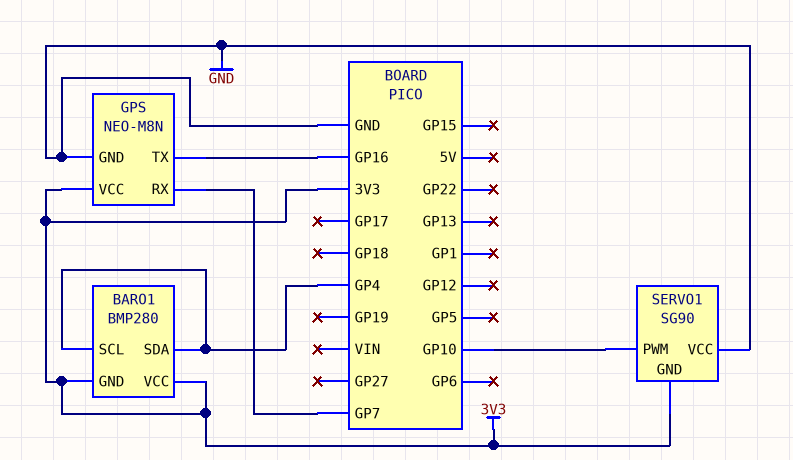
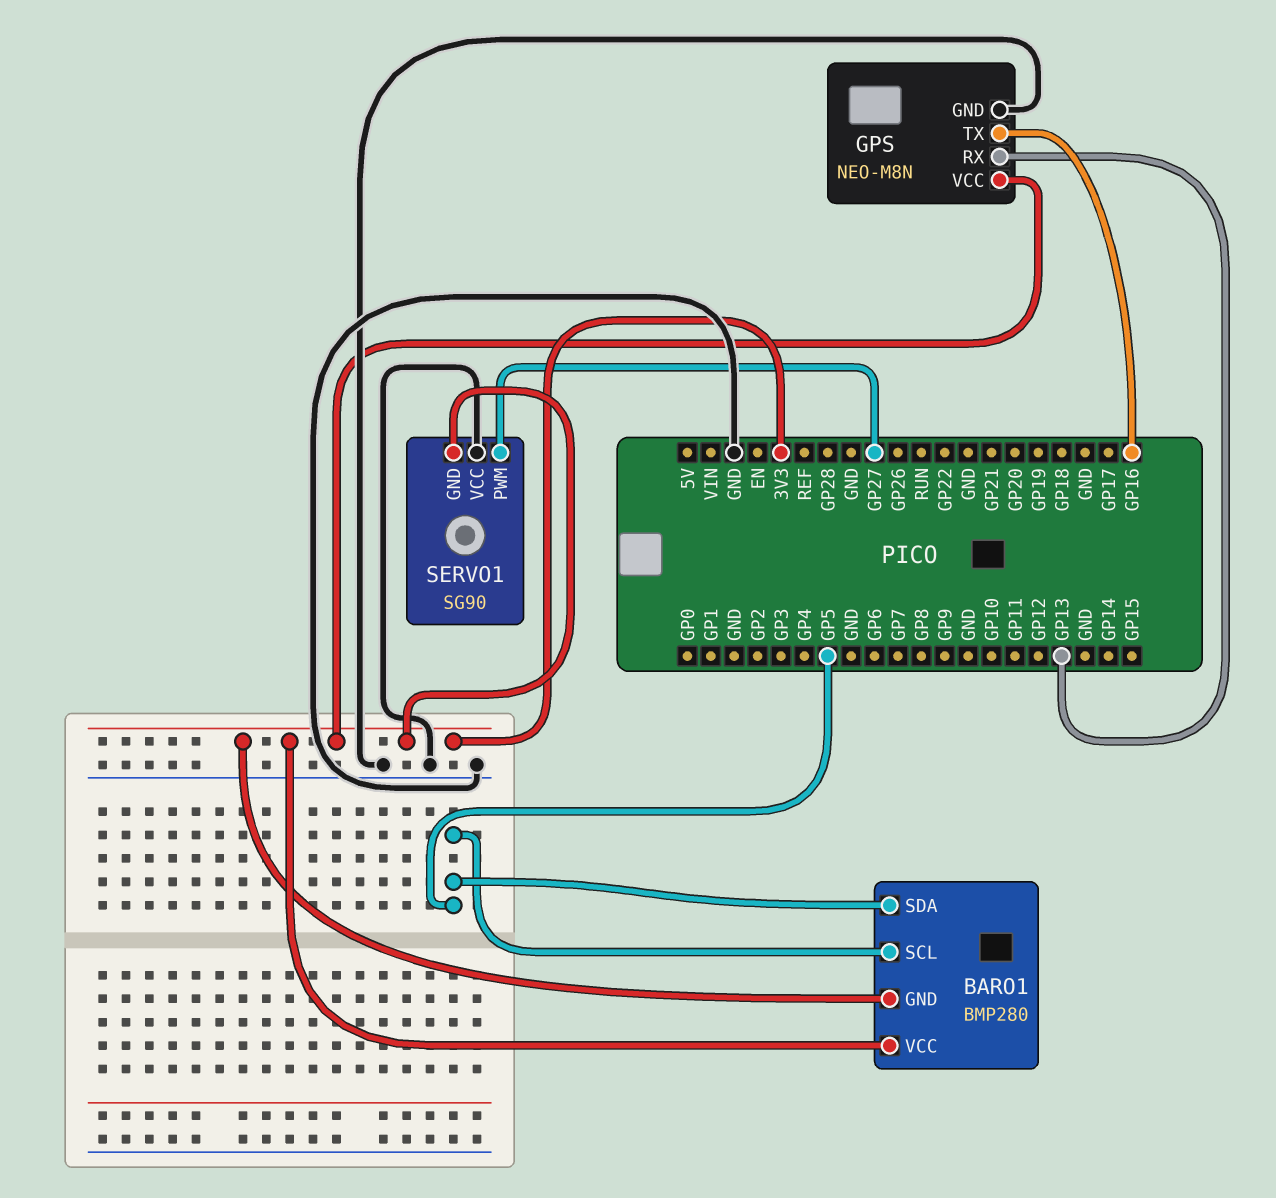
BARO1 pin SCL: GP4 -> GP5
BARO1 pin SDA: GP4 -> GP5
GPS pin RX: GP7 -> GP13
SERVO1 pin PWM: GP10 -> GP27

